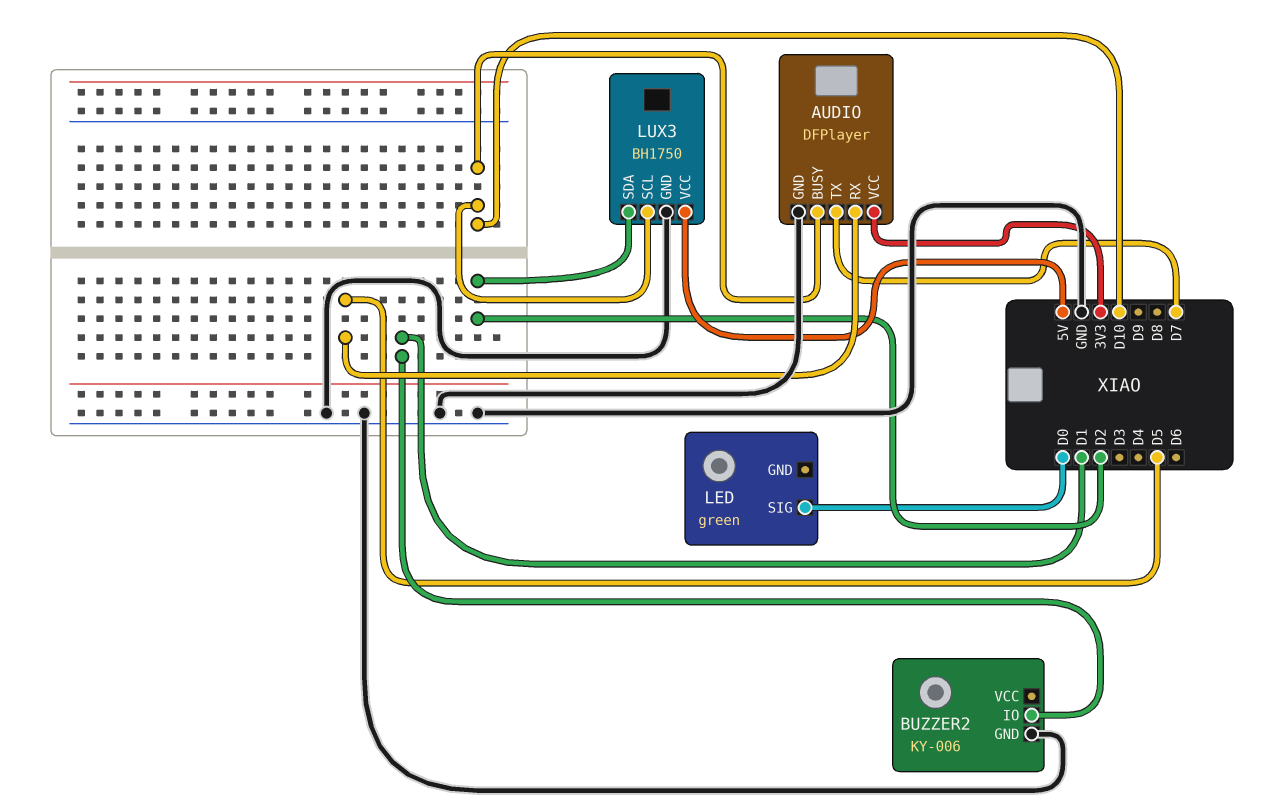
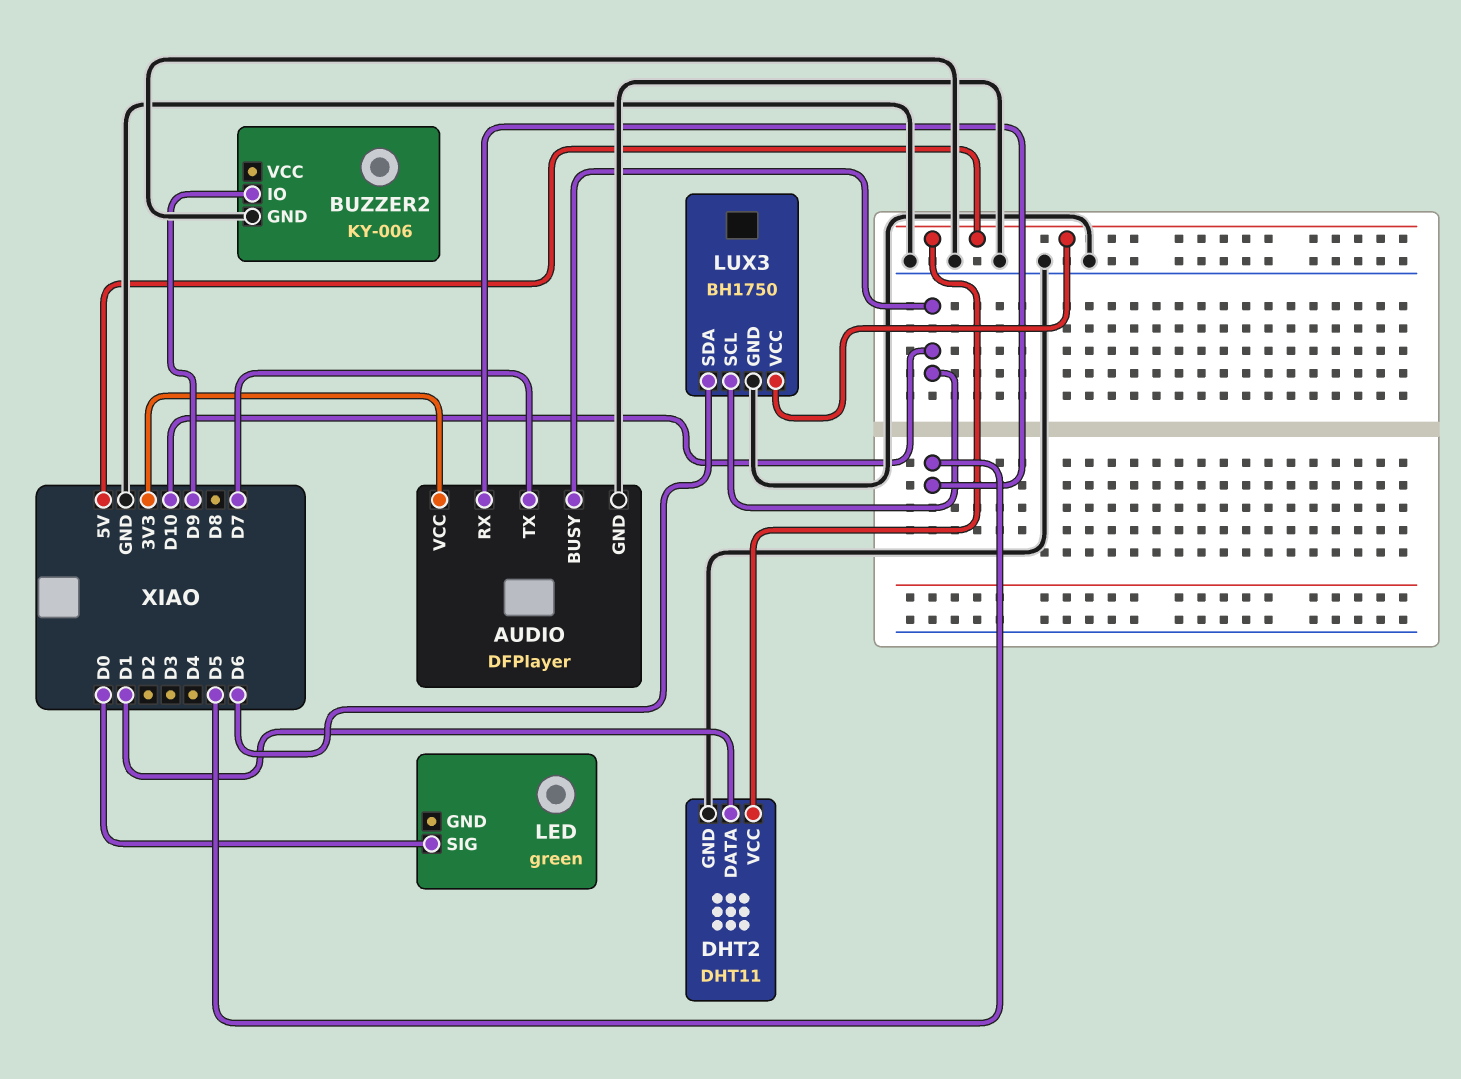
BUZZER2 pin IO: D1 -> D9
DHT2: none -> DHT11
DHT2 pin DATA: none -> D1
DHT2 pin GND: none -> GND
DHT2 pin VCC: none -> 5V
LUX3 pin SDA: D2 -> D6

